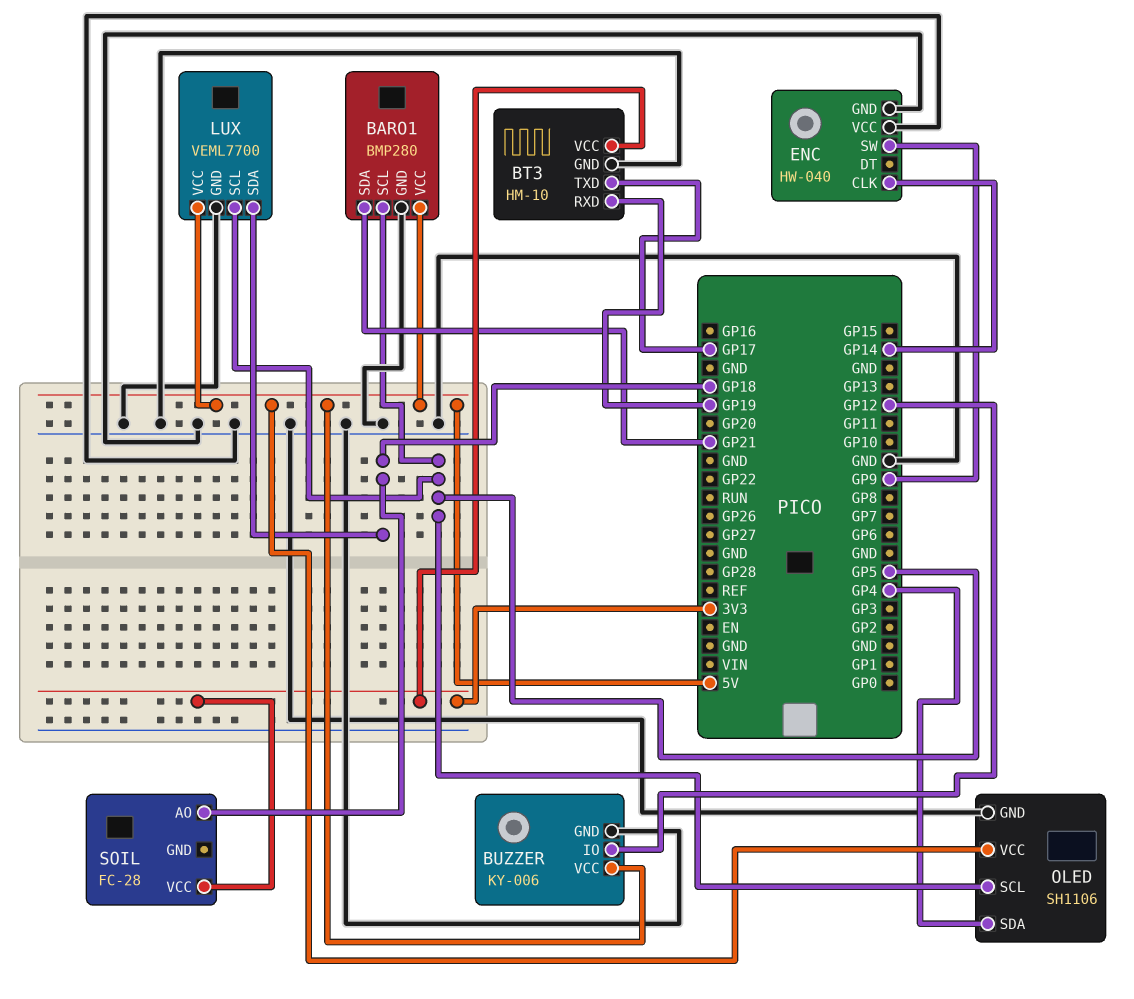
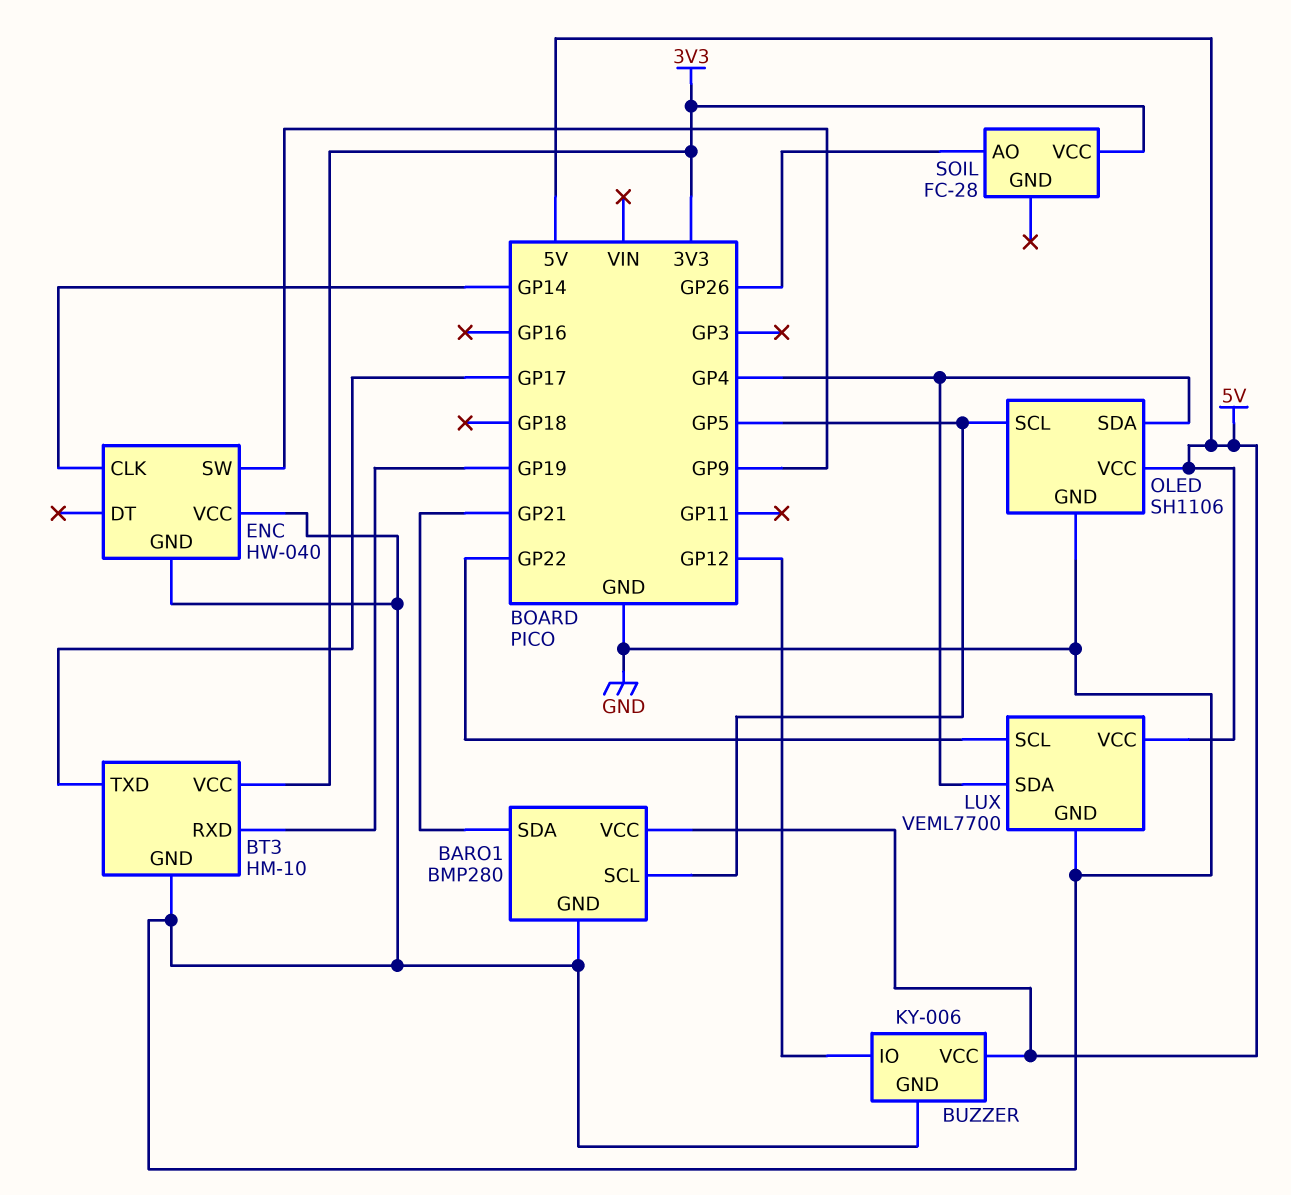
LUX pin SCL: GP5 -> GP22
LUX pin SDA: GP18 -> GP4
SOIL pin AO: GP18 -> GP26

